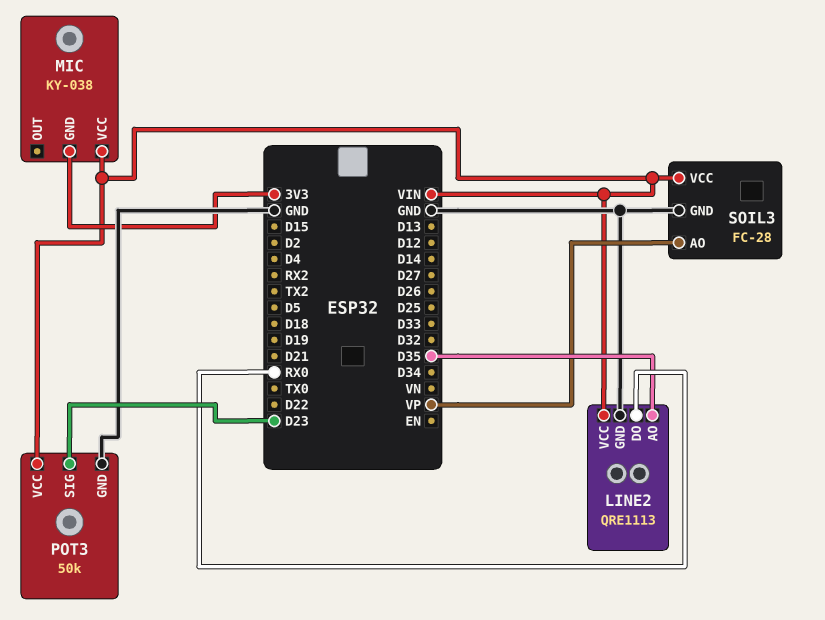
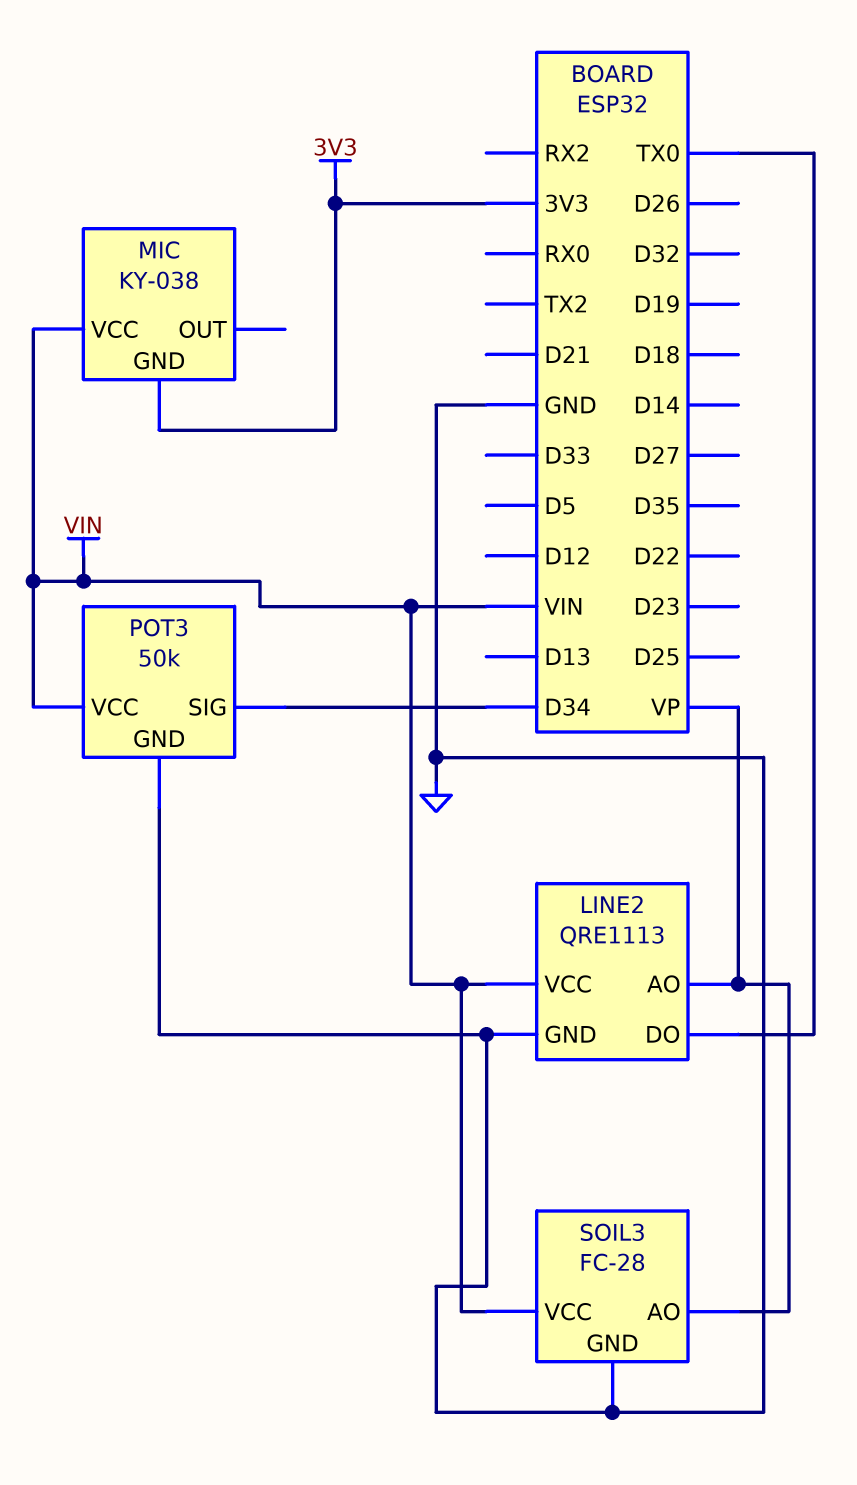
LINE2 pin AO: D35 -> VP
LINE2 pin DO: RX0 -> TX0
POT3 pin SIG: D23 -> D34

